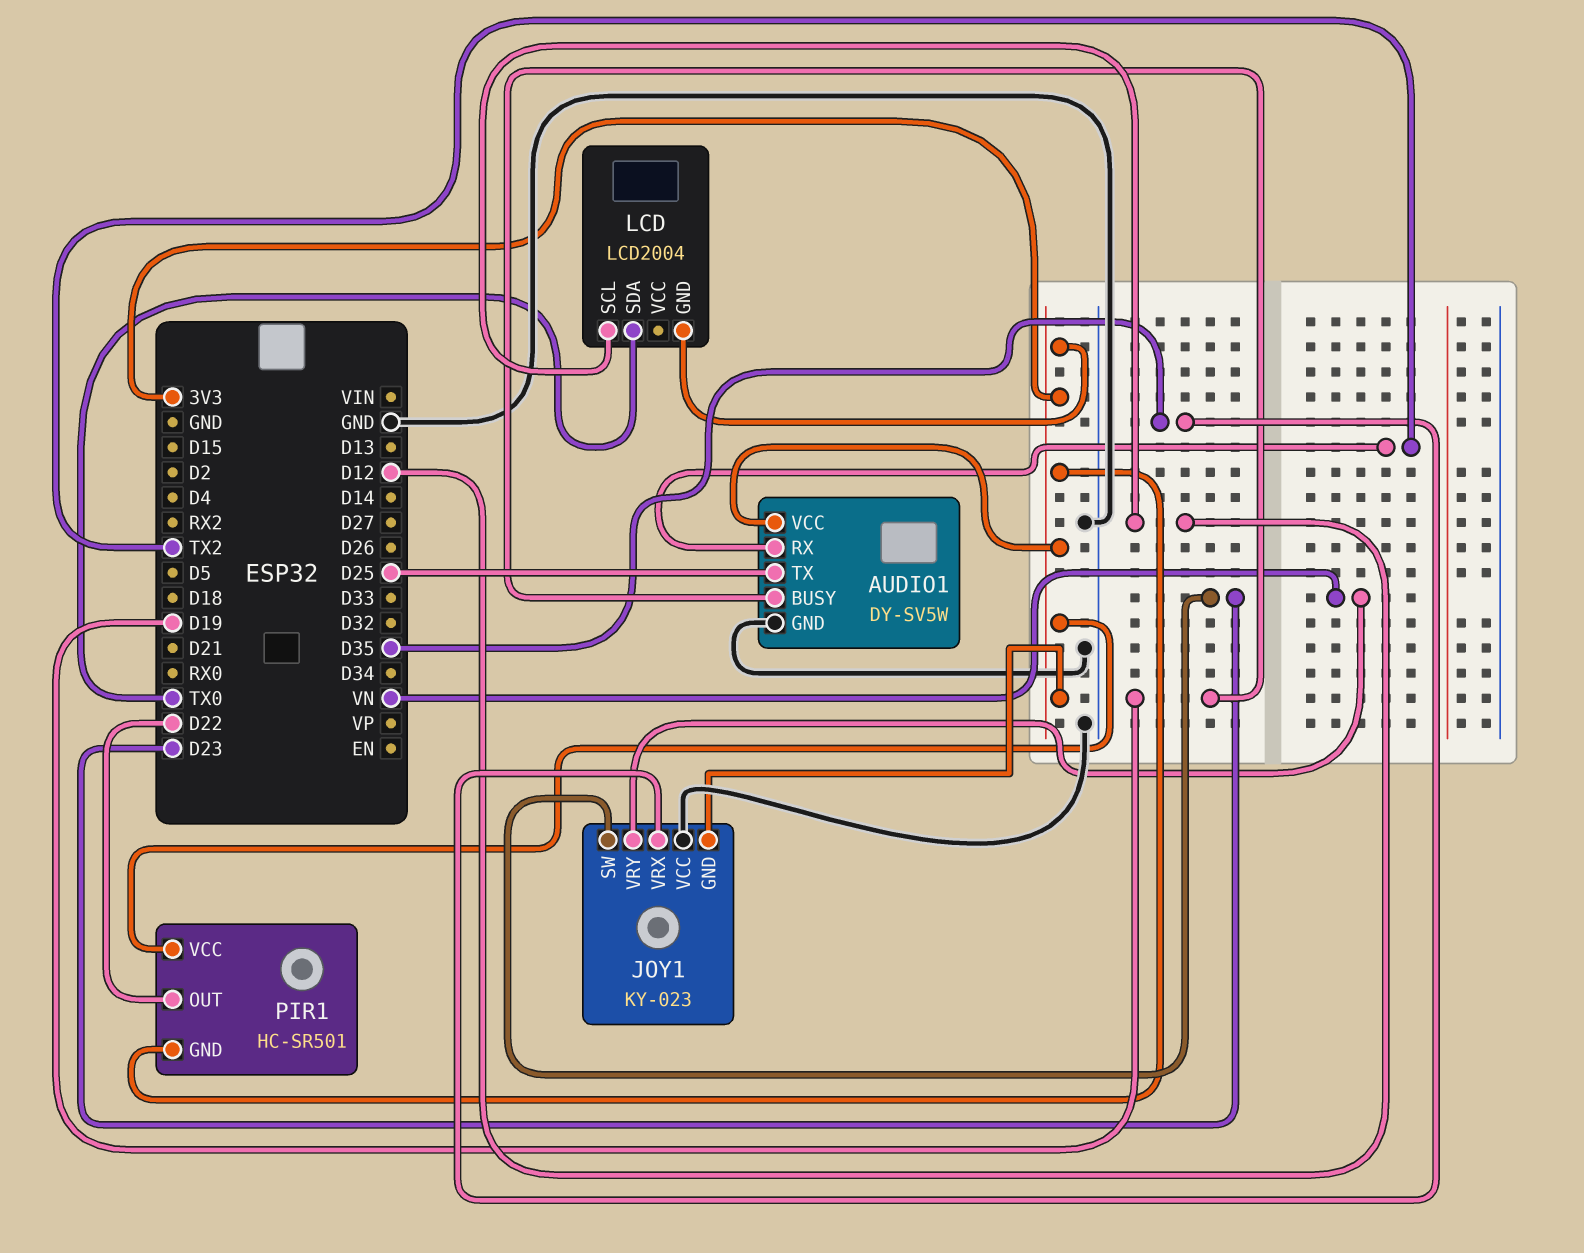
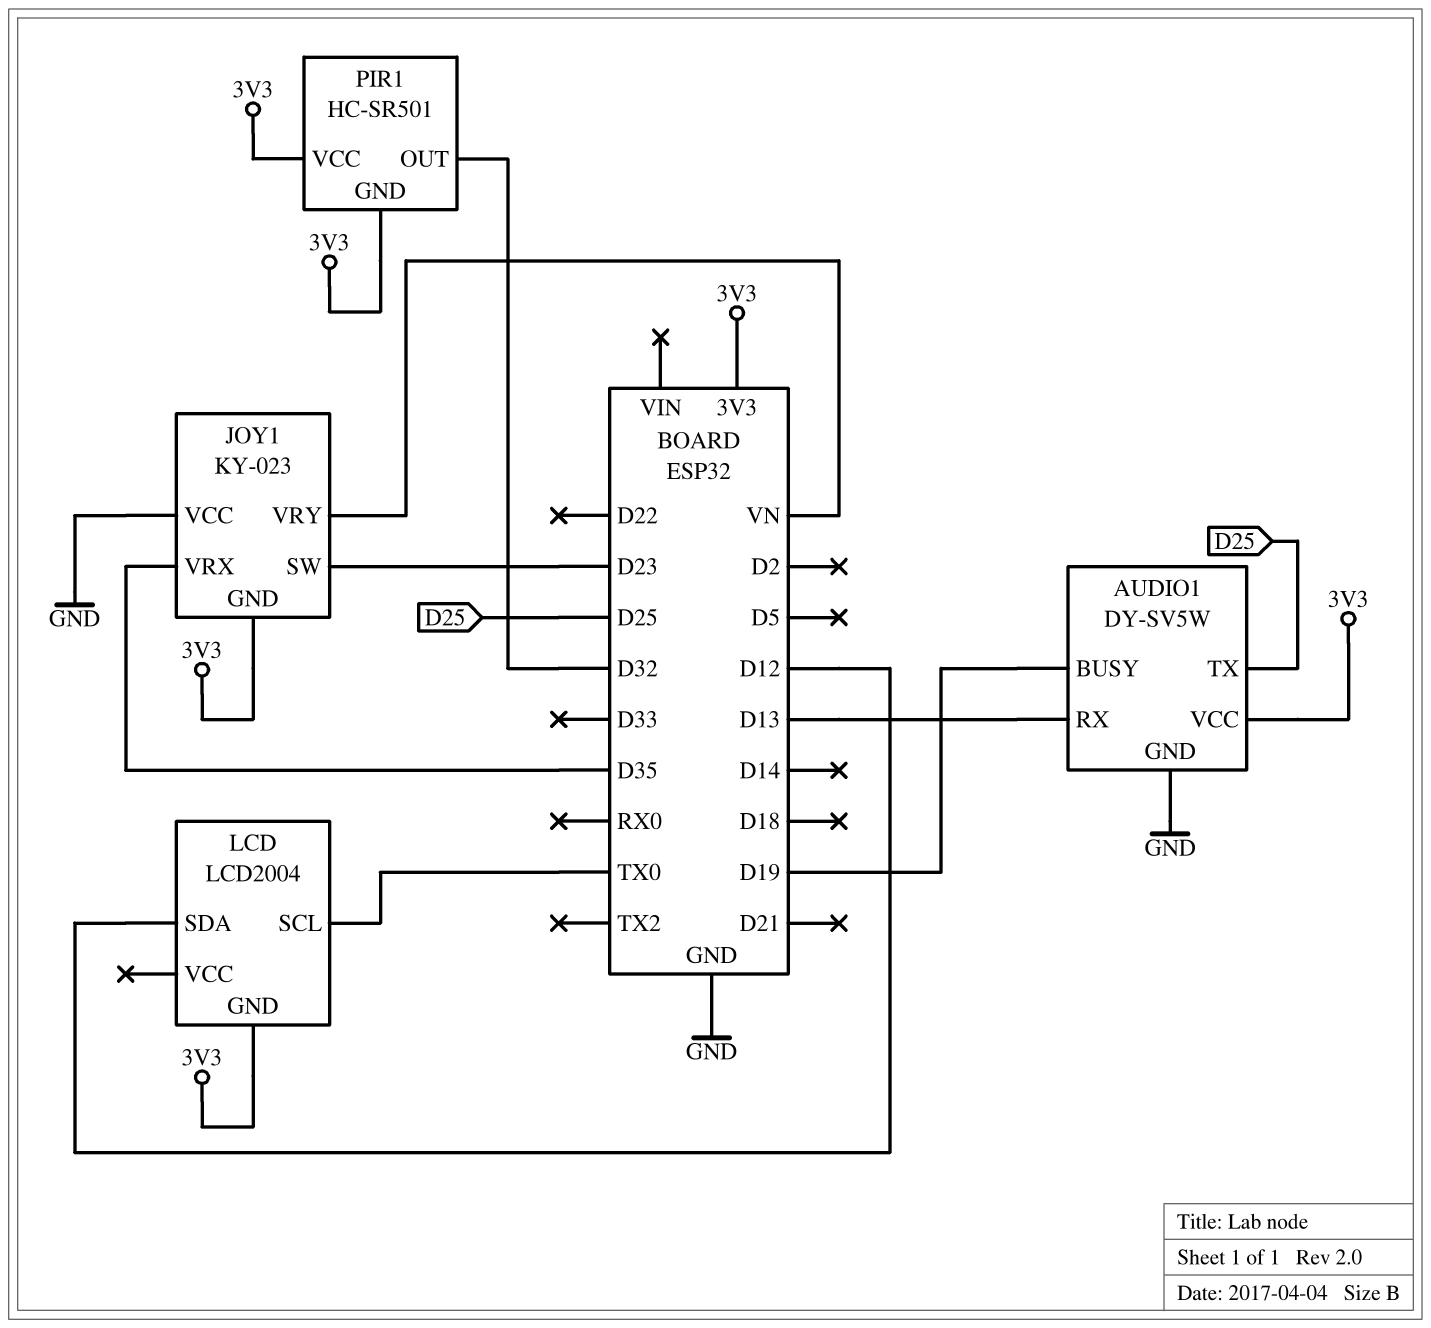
AUDIO1 pin RX: TX2 -> D13
LCD pin SCL: D12 -> TX0
LCD pin SDA: TX0 -> D12
PIR1 pin OUT: D22 -> D32

